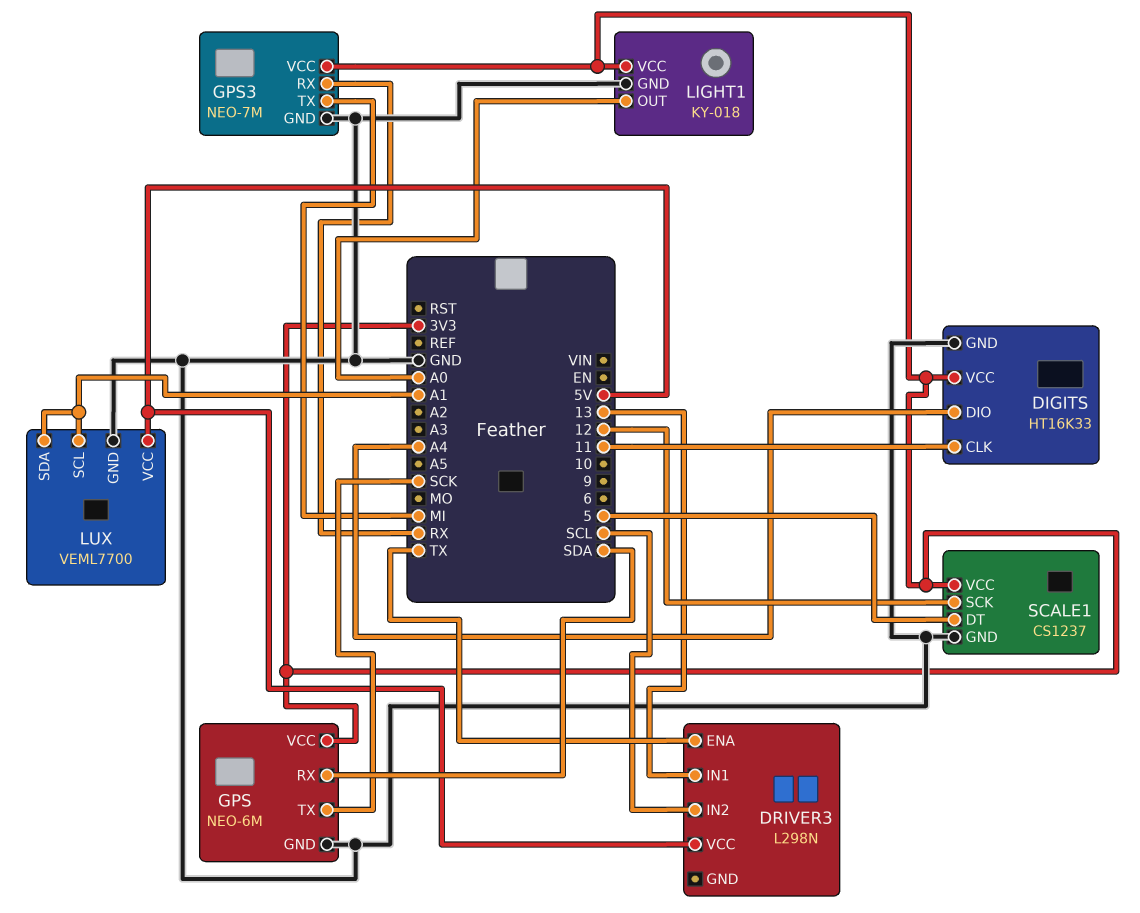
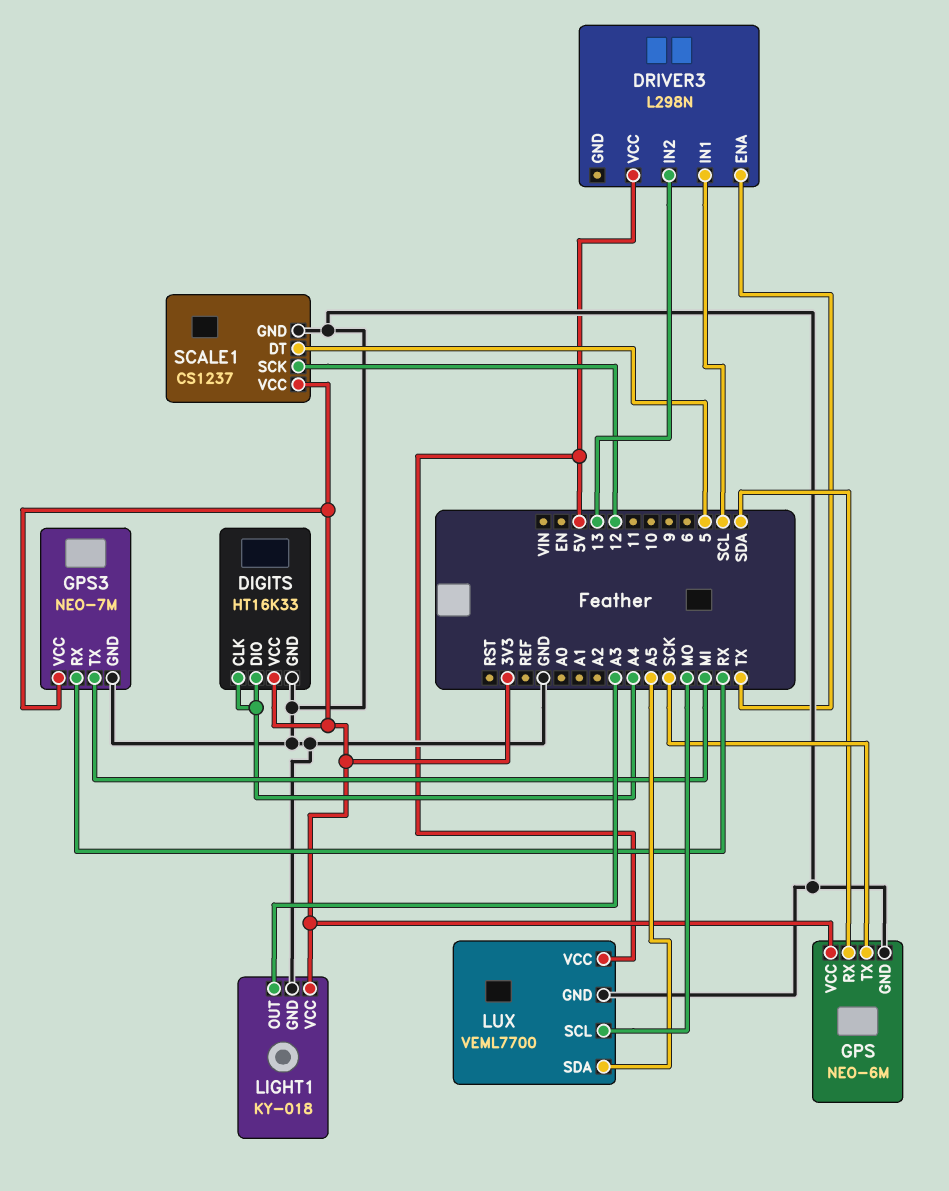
DIGITS pin CLK: 11 -> A4
DRIVER3 pin IN1: 13 -> SCL
DRIVER3 pin IN2: SCL -> 13
LIGHT1 pin OUT: A0 -> A3
LUX pin SCL: A1 -> MO
LUX pin SDA: A1 -> A5

